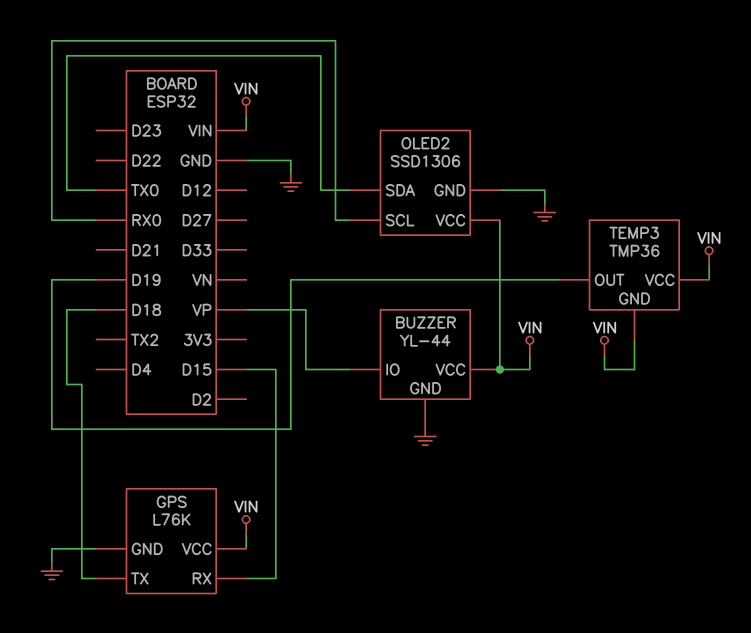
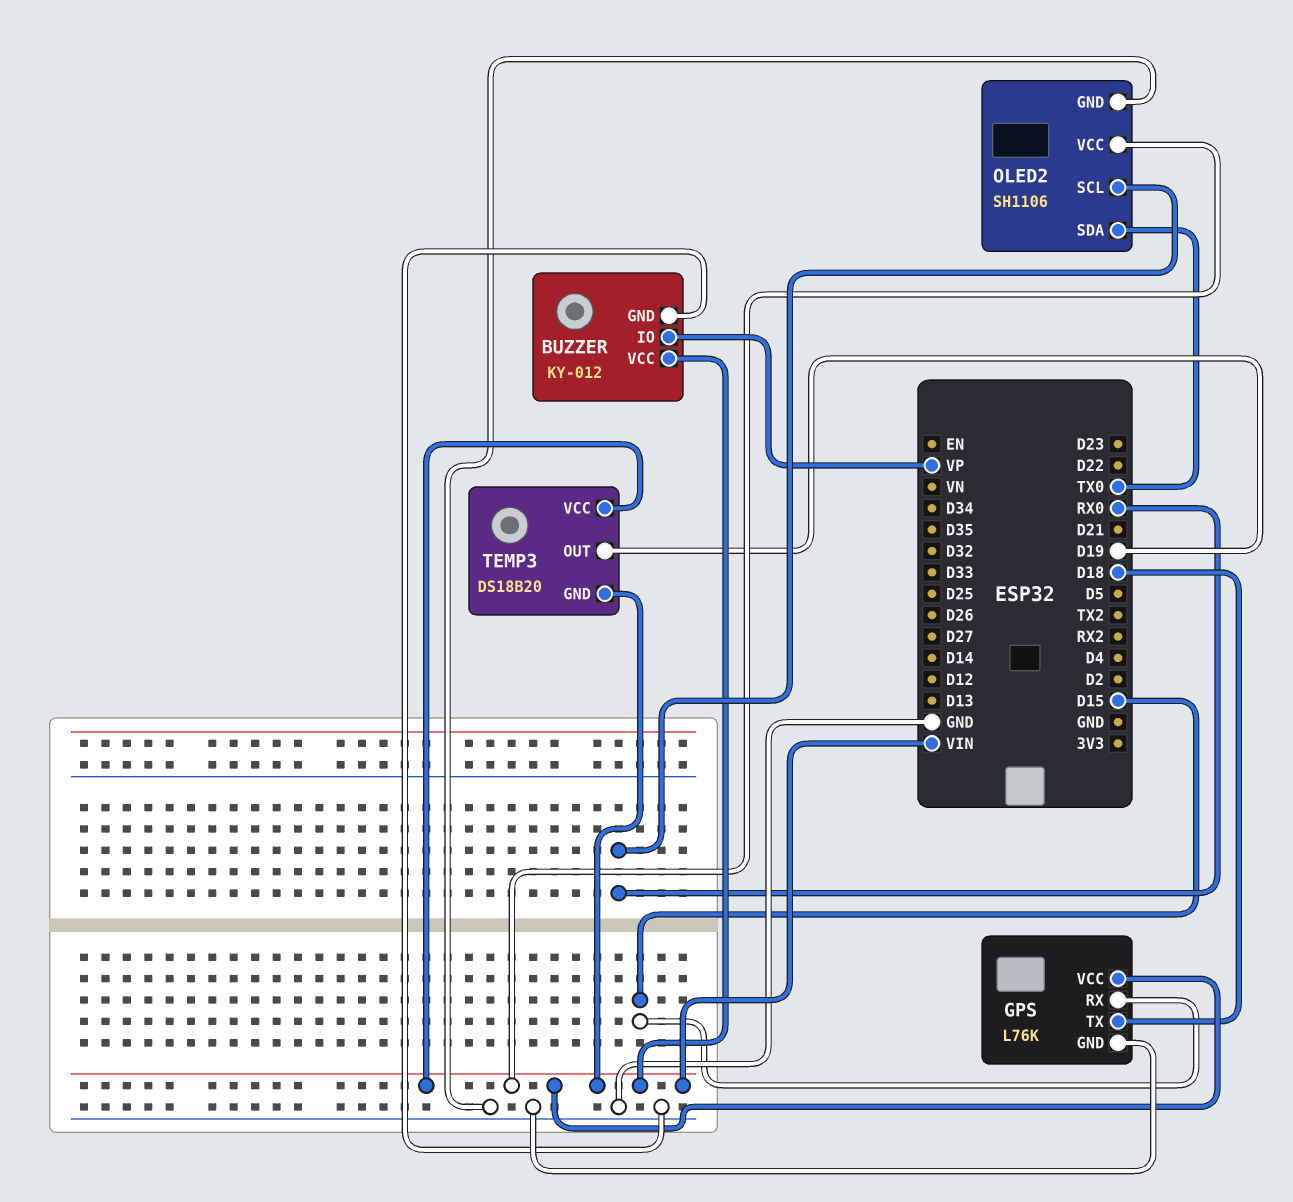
BUZZER: YL-44 -> KY-012
OLED2: SSD1306 -> SH1106
TEMP3: TMP36 -> DS18B20

